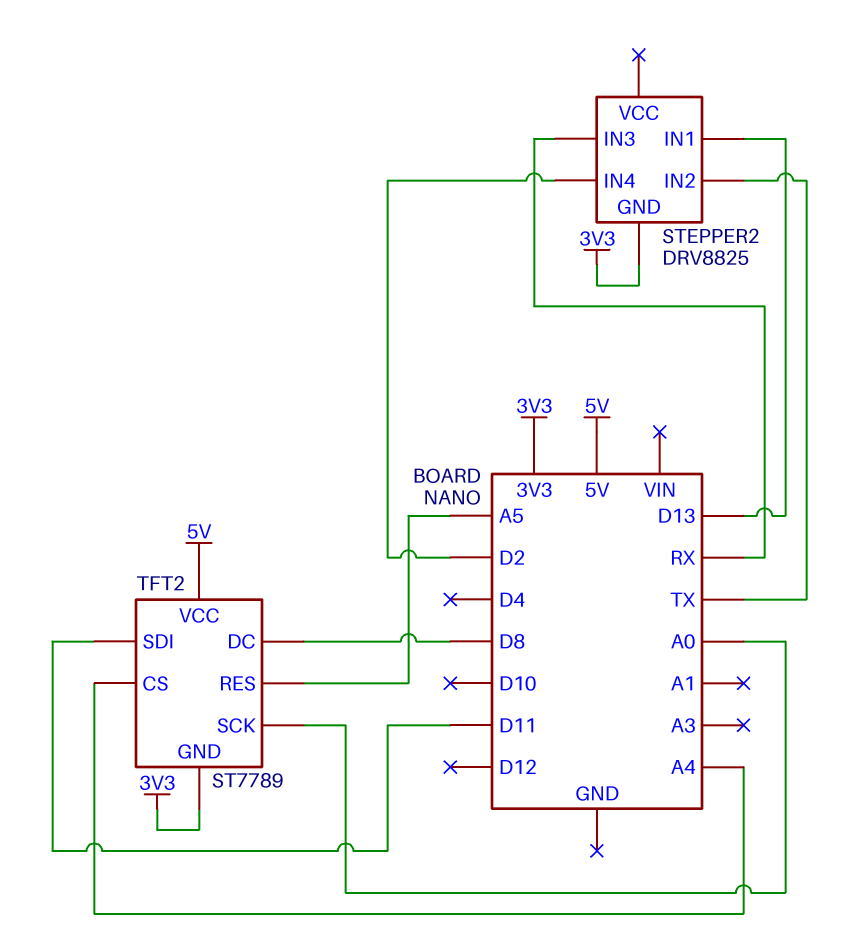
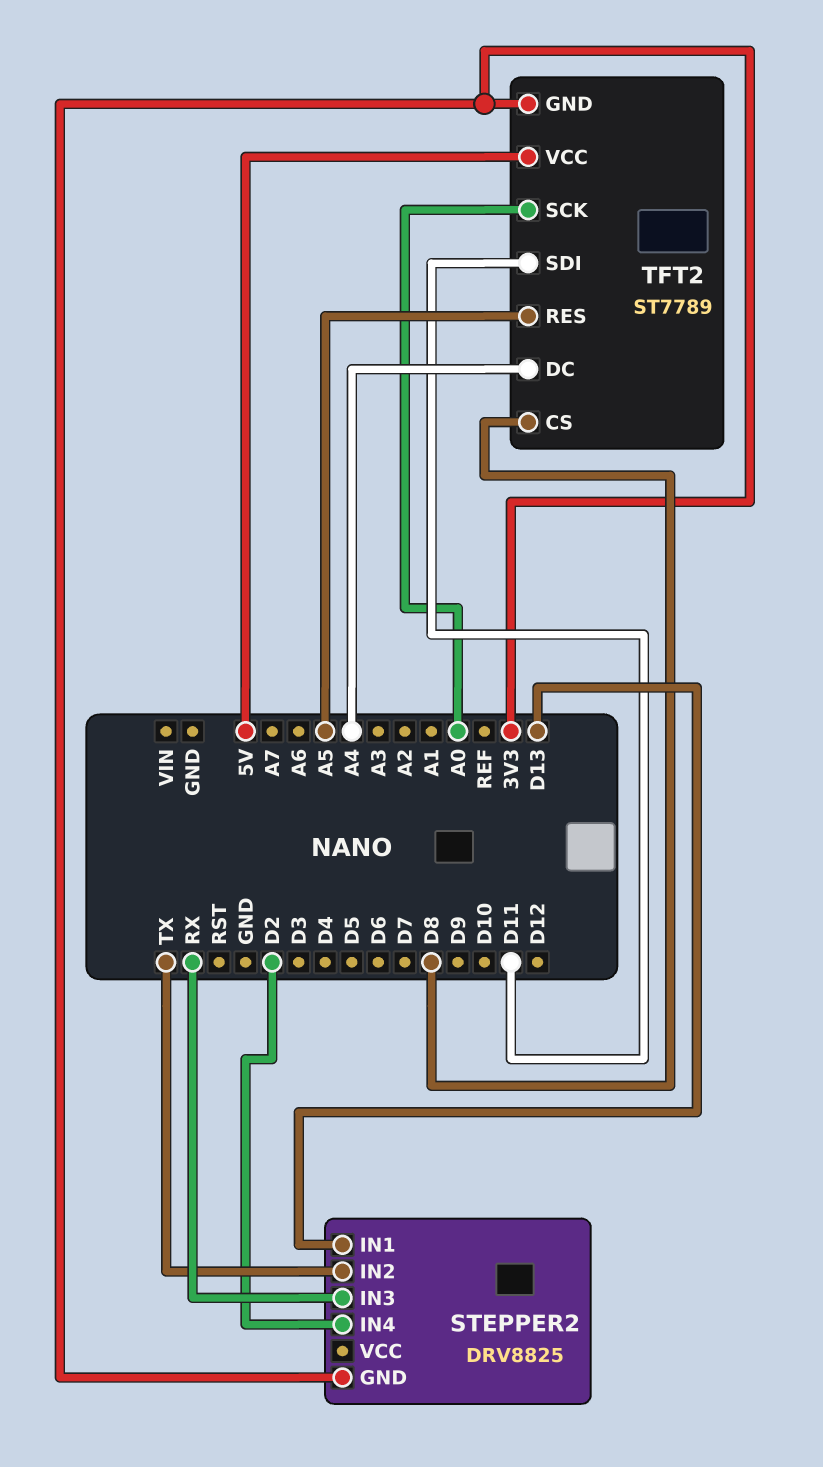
TFT2 pin CS: A4 -> D8
TFT2 pin DC: D8 -> A4

